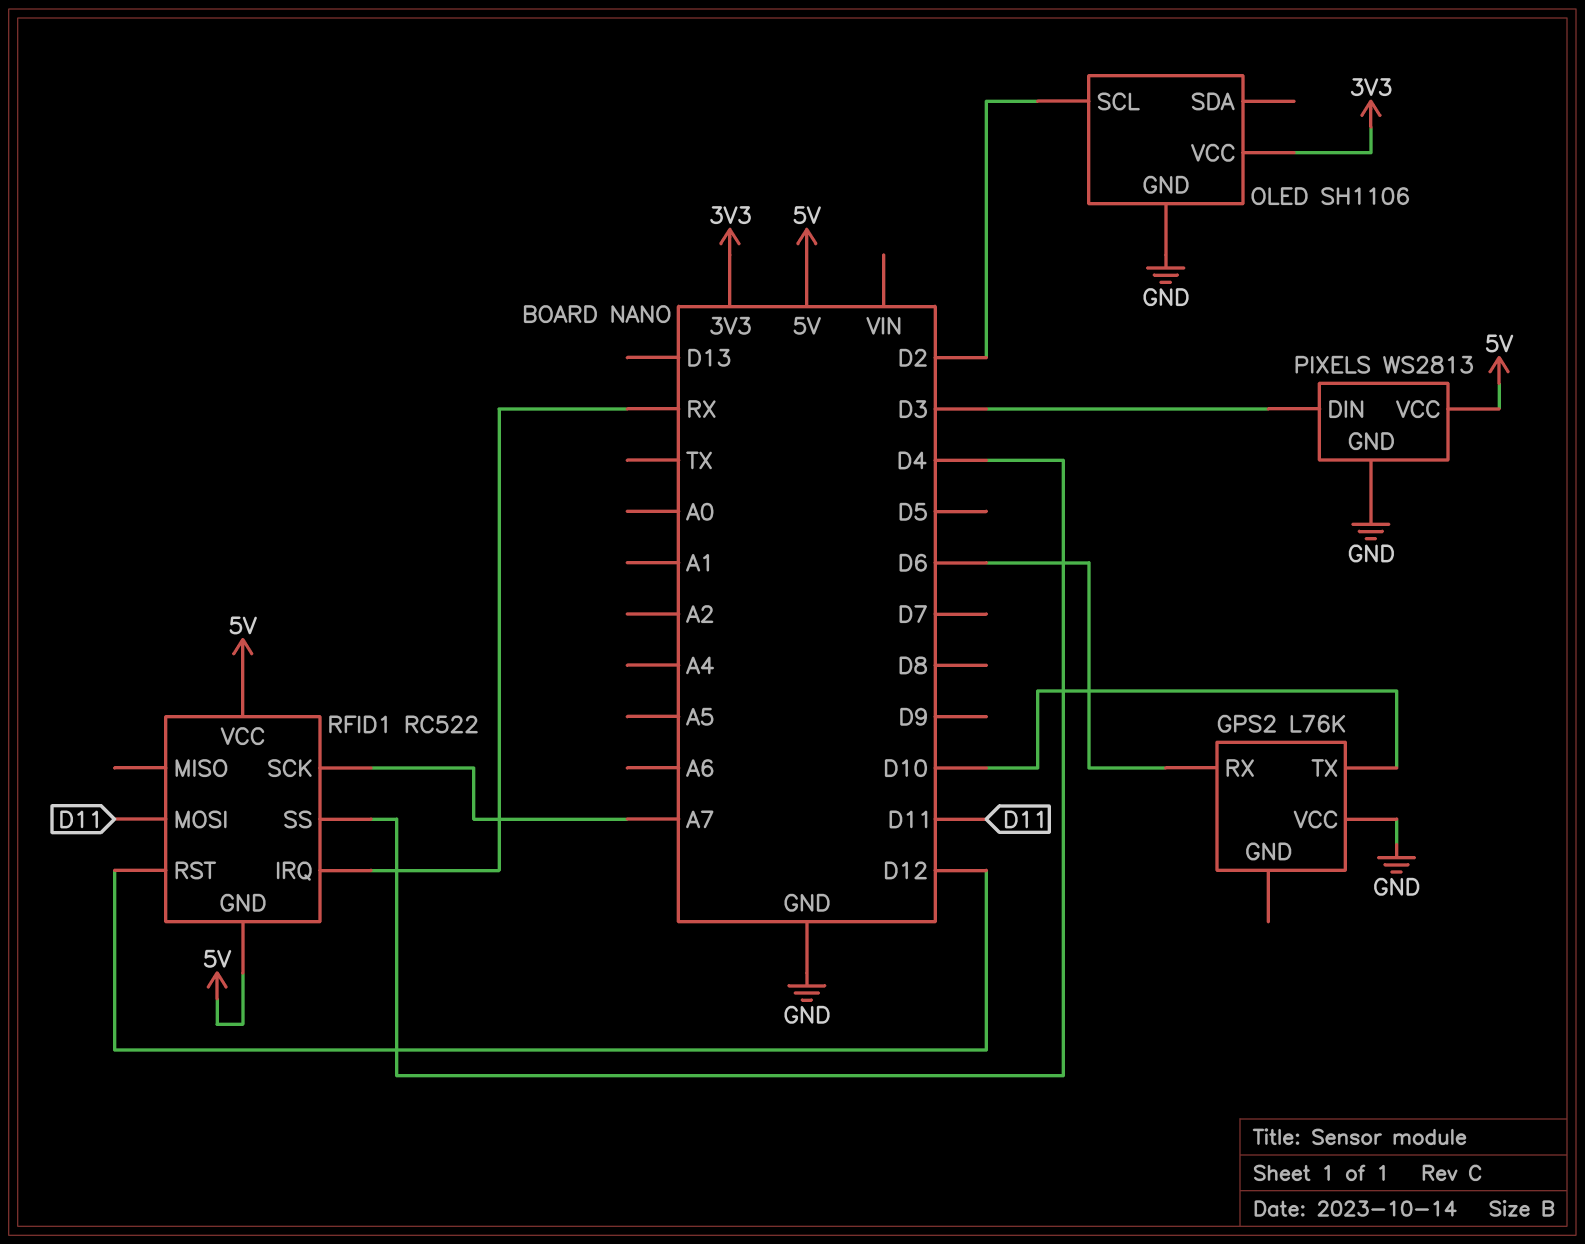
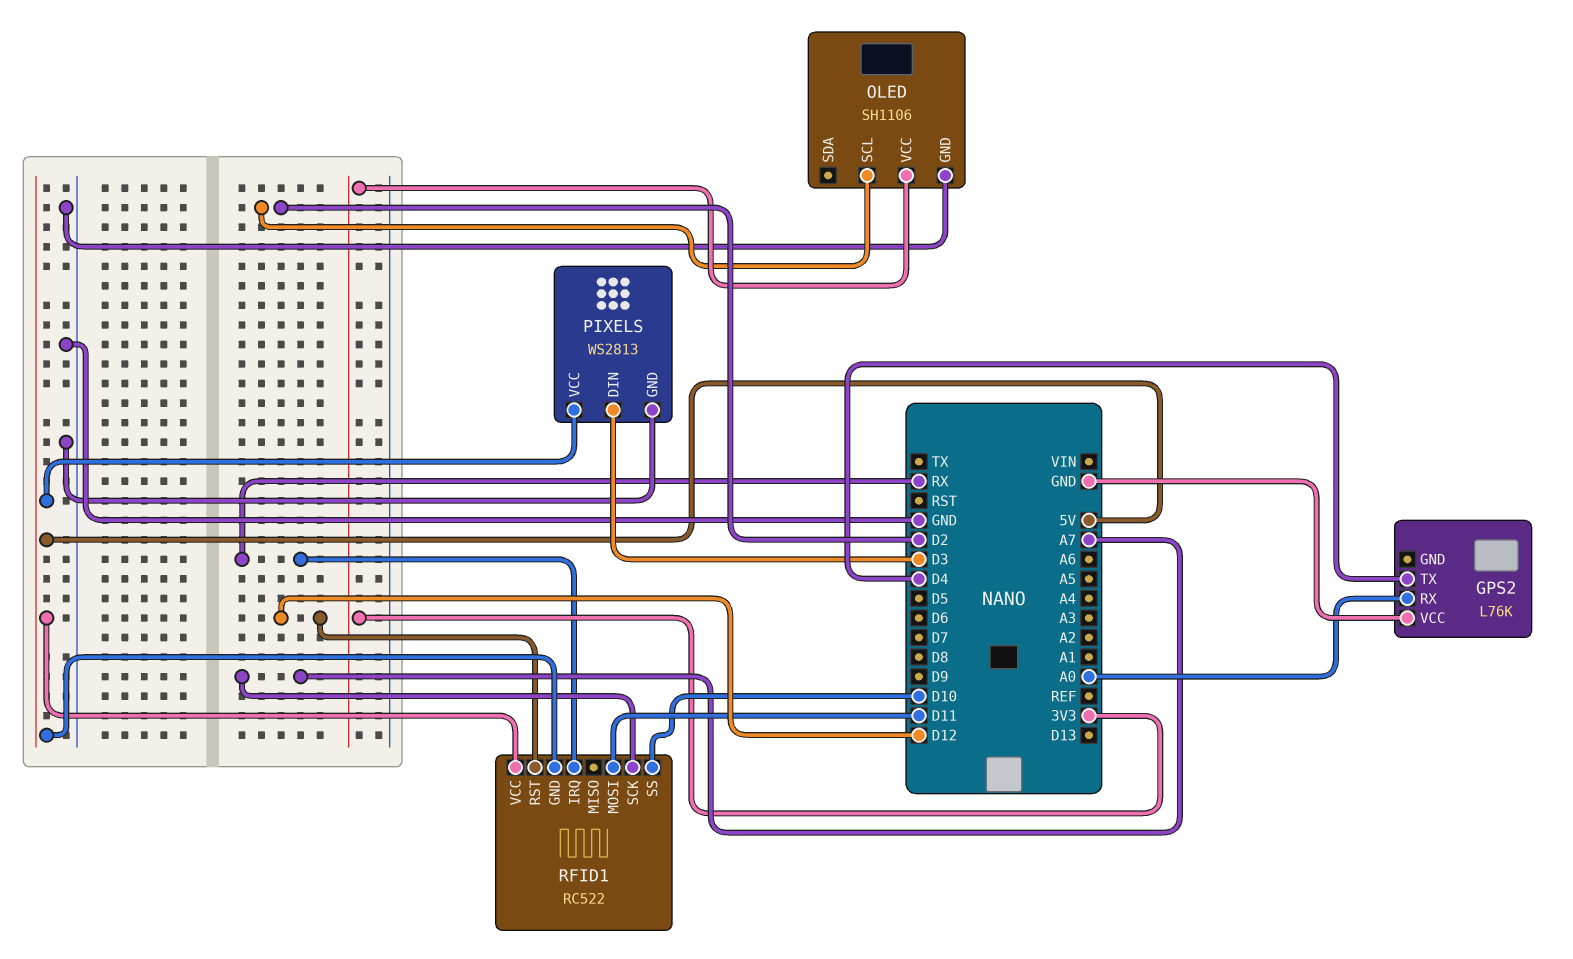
GPS2 pin RX: D6 -> A0
GPS2 pin TX: D10 -> D4
RFID1 pin SS: D4 -> D10

